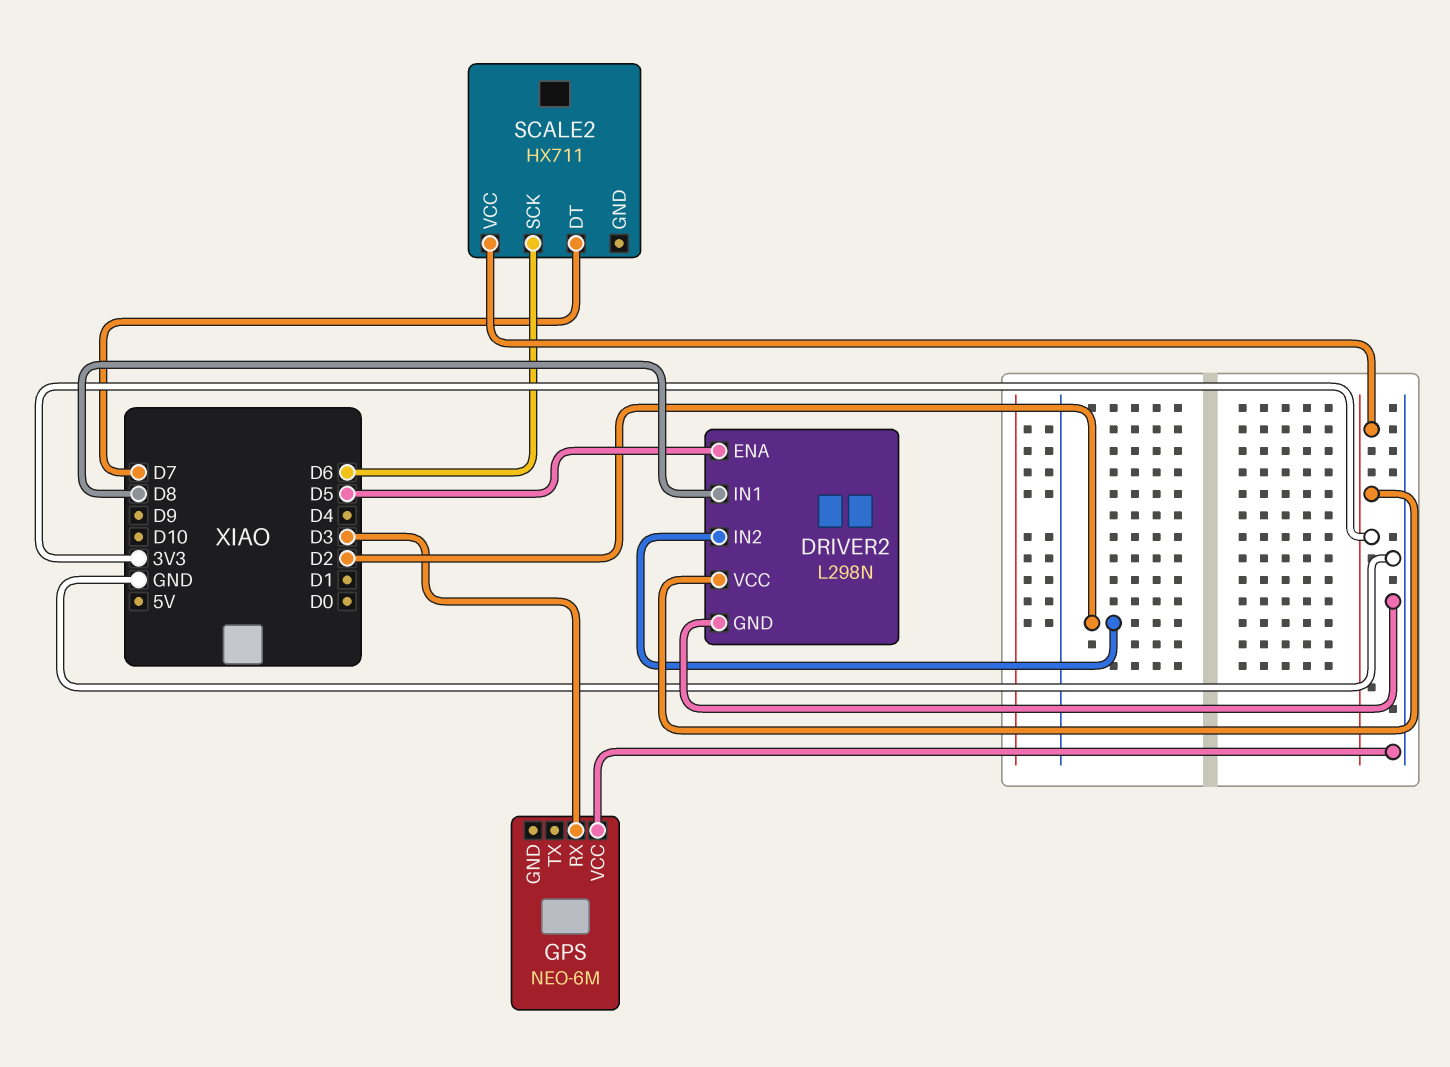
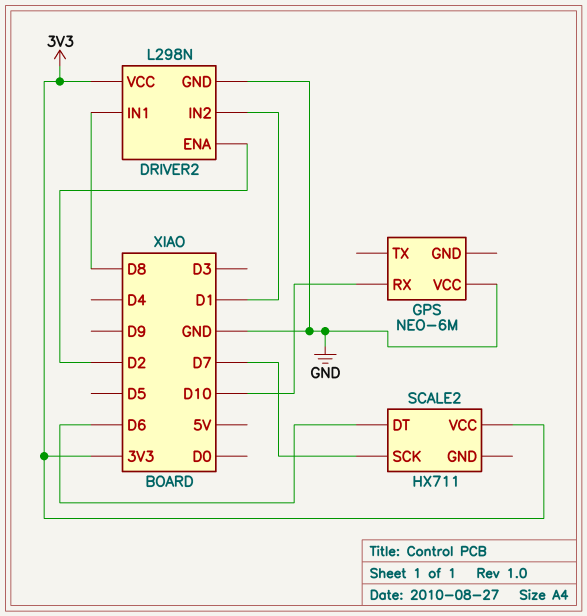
DRIVER2 pin ENA: D5 -> D2
DRIVER2 pin IN2: D2 -> D1
GPS pin RX: D3 -> D10
SCALE2 pin DT: D7 -> D6
SCALE2 pin SCK: D6 -> D7

